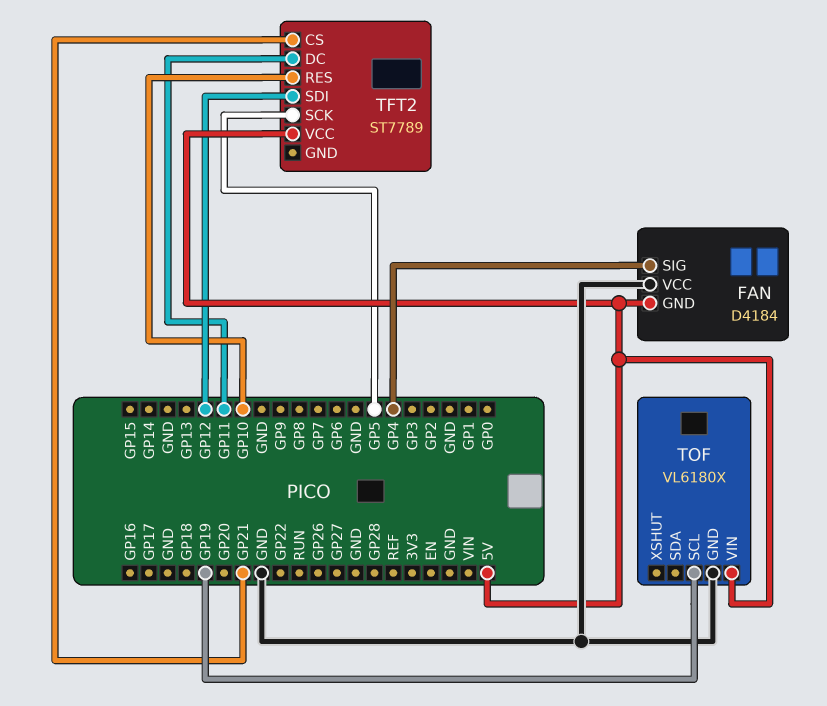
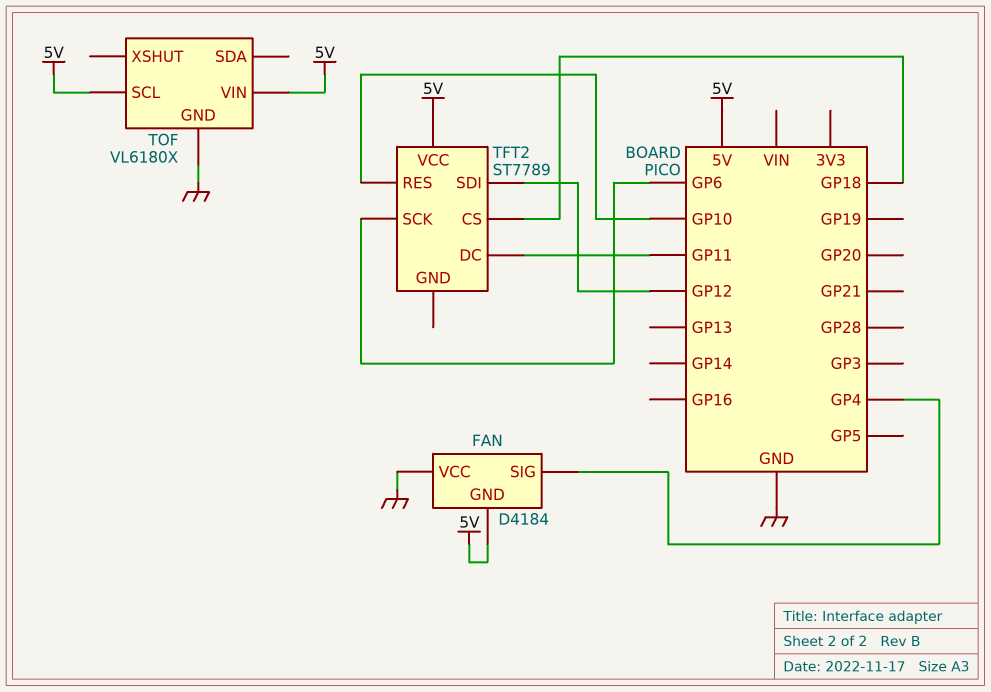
TFT2 pin CS: GP21 -> GP18
TFT2 pin SCK: GP5 -> GP6
TOF pin SCL: GP19 -> 5V

